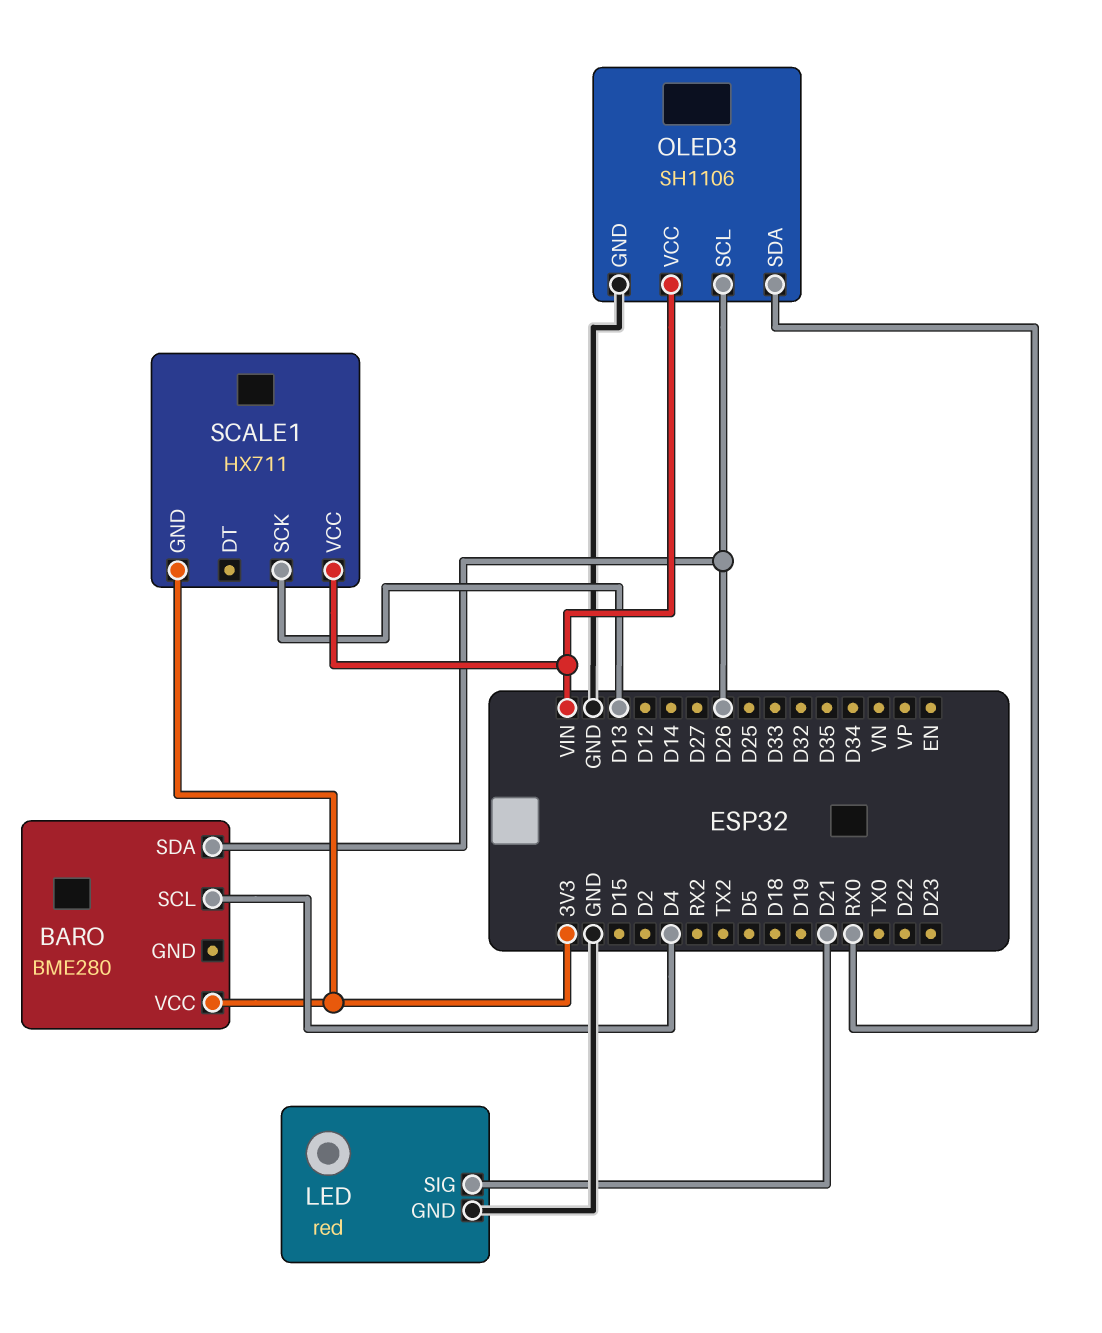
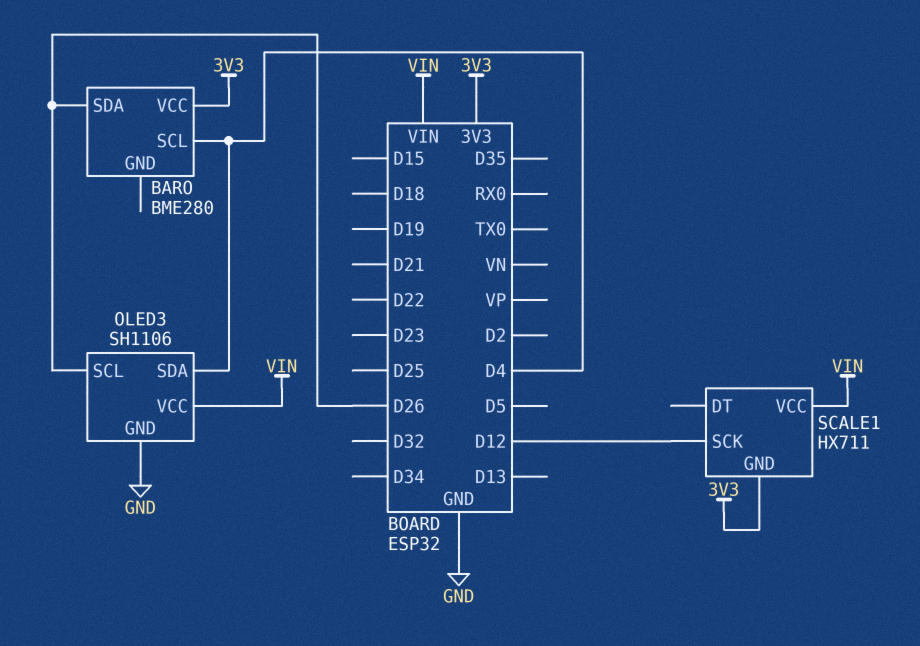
LED: red -> none
LED pin GND: GND -> none
LED pin SIG: D21 -> none
OLED3 pin SDA: RX0 -> D4
SCALE1 pin SCK: D13 -> D12

